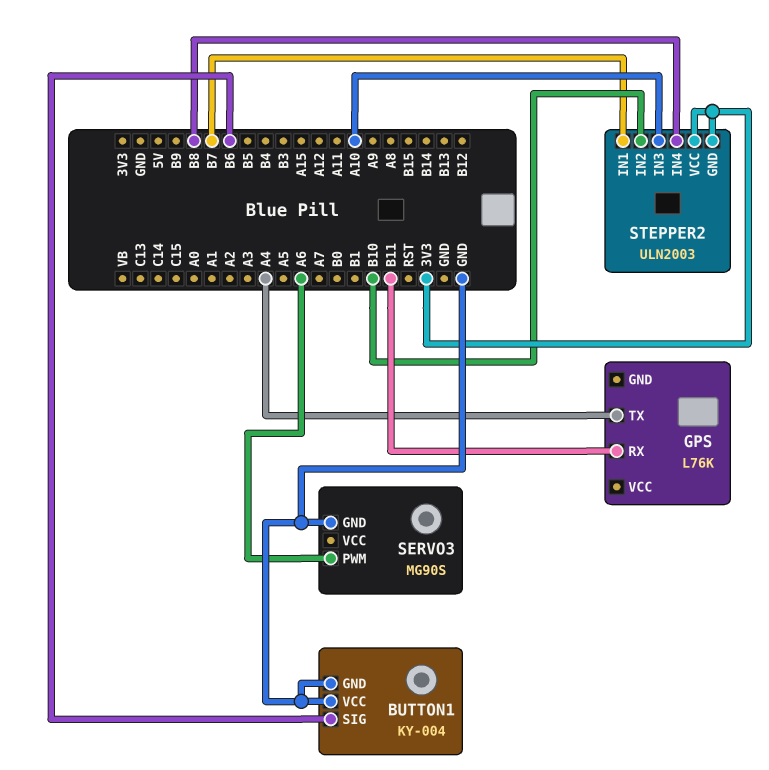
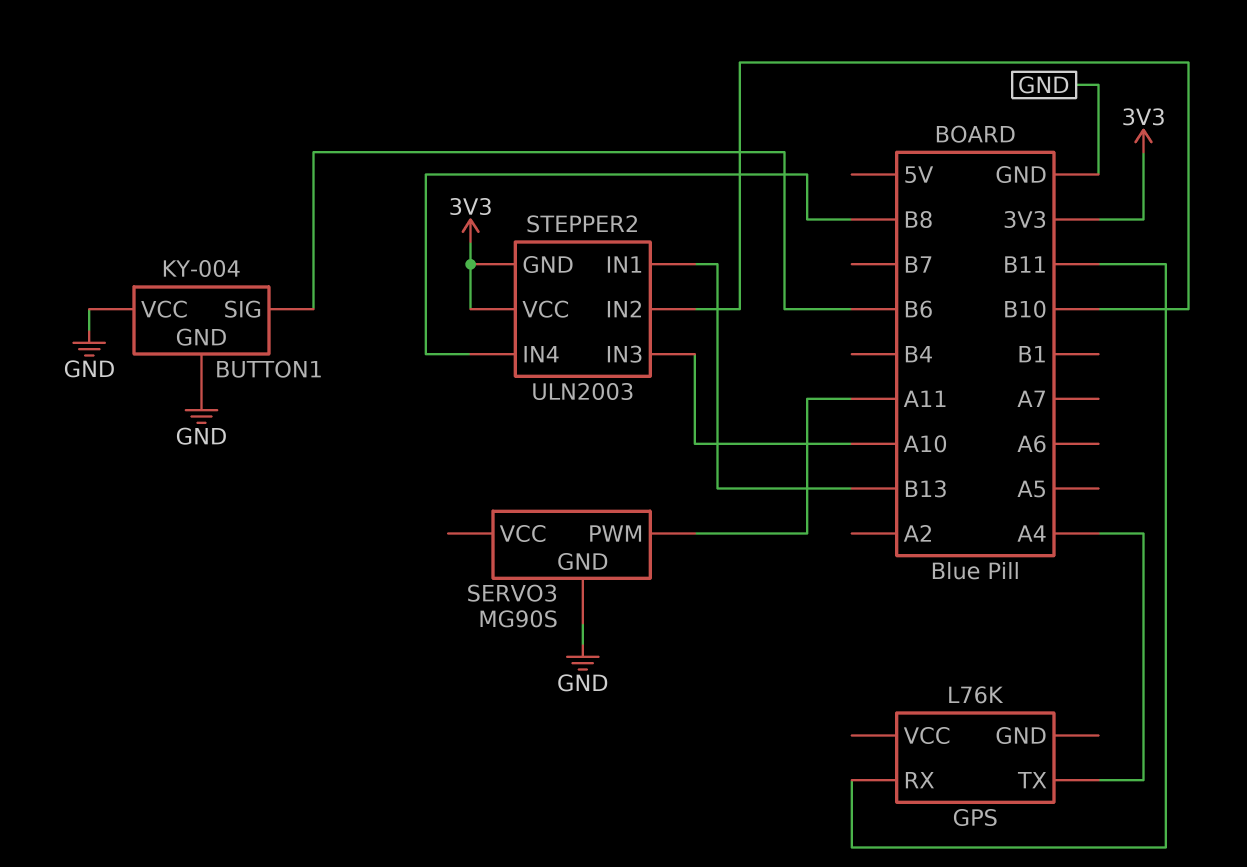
SERVO3 pin PWM: A6 -> A11
STEPPER2 pin IN1: B7 -> B13

